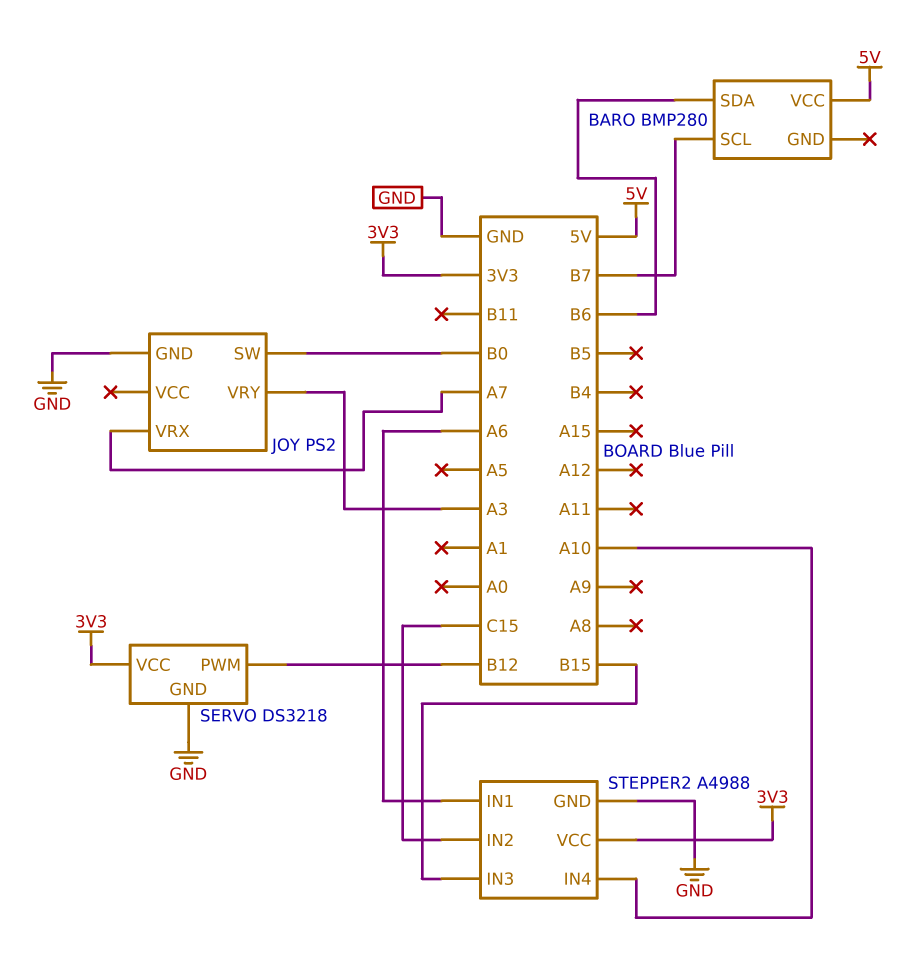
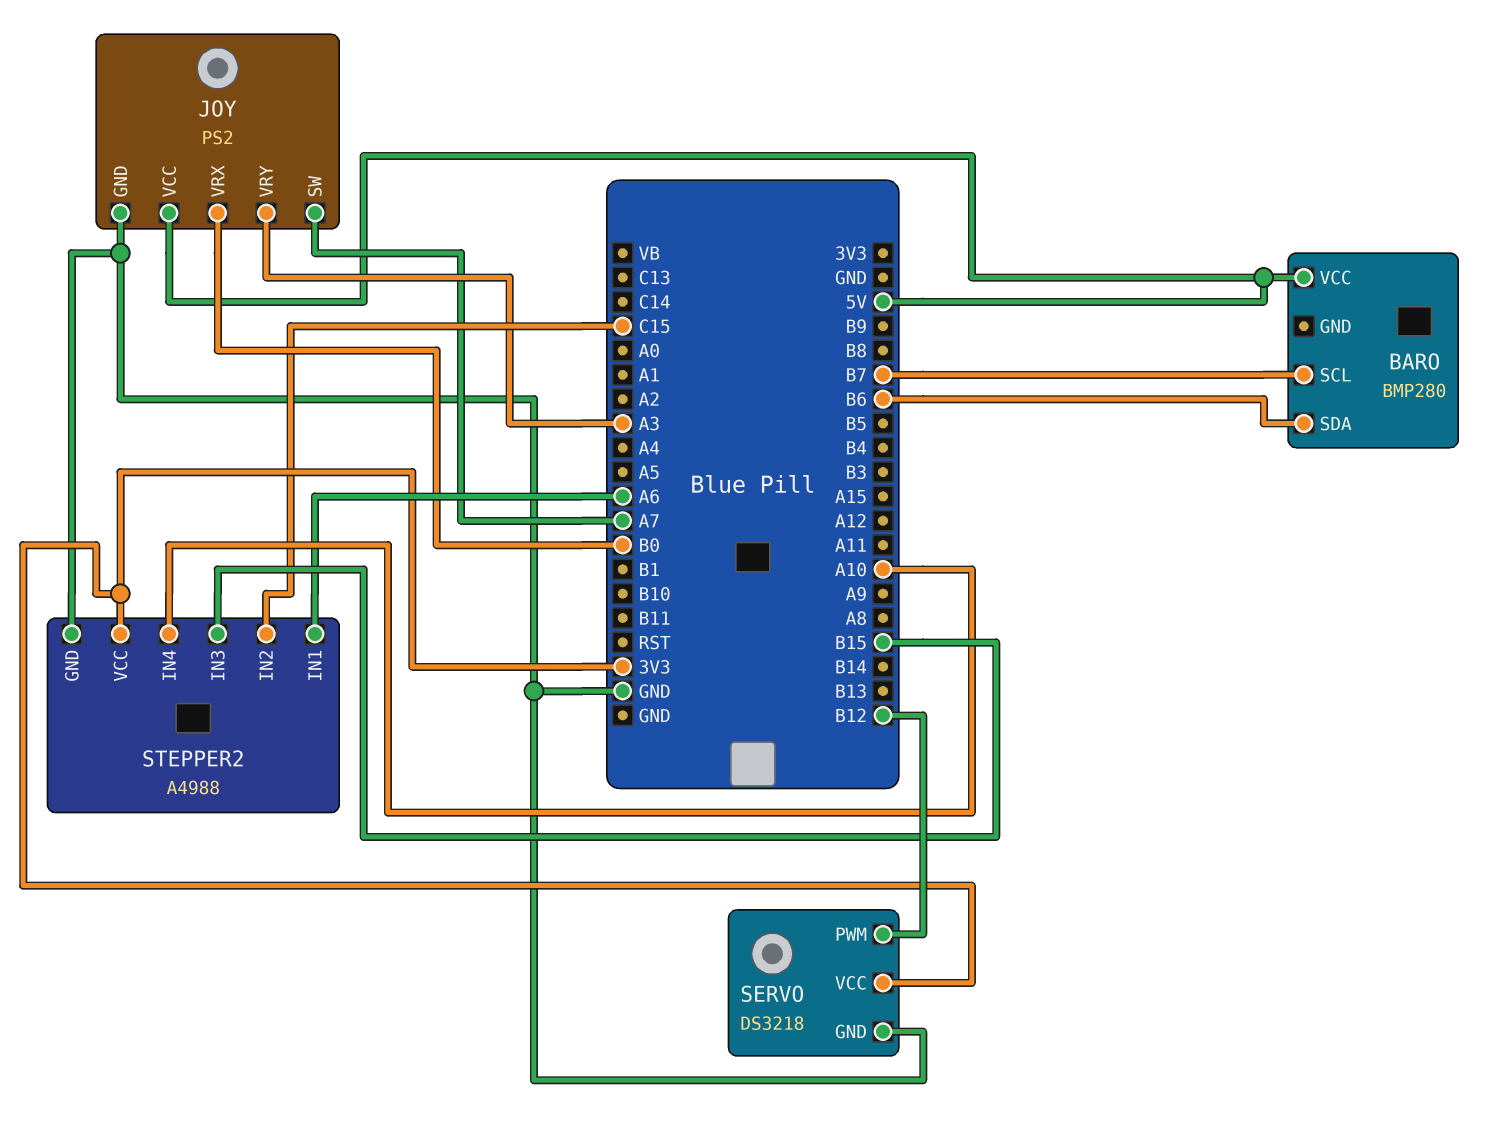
JOY pin SW: B0 -> A7
JOY pin VCC: none -> 5V
JOY pin VRX: A7 -> B0

